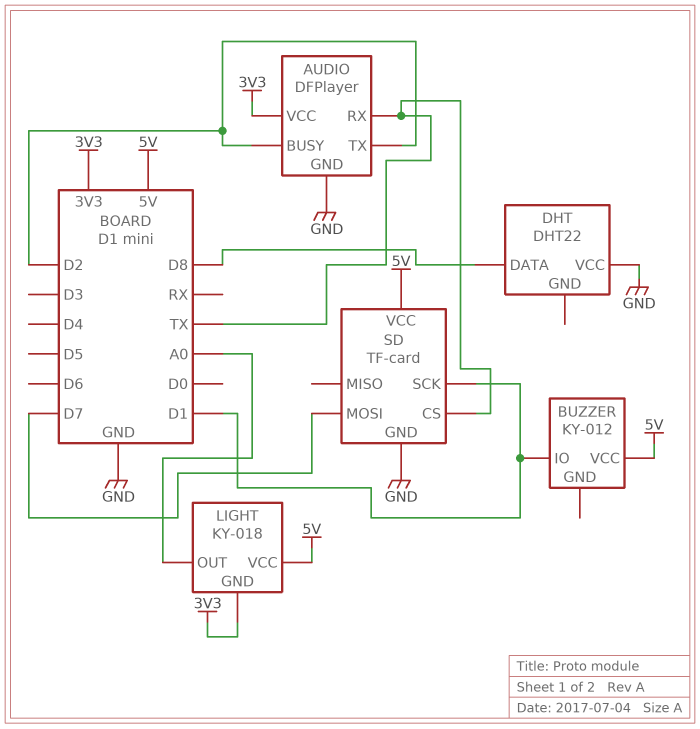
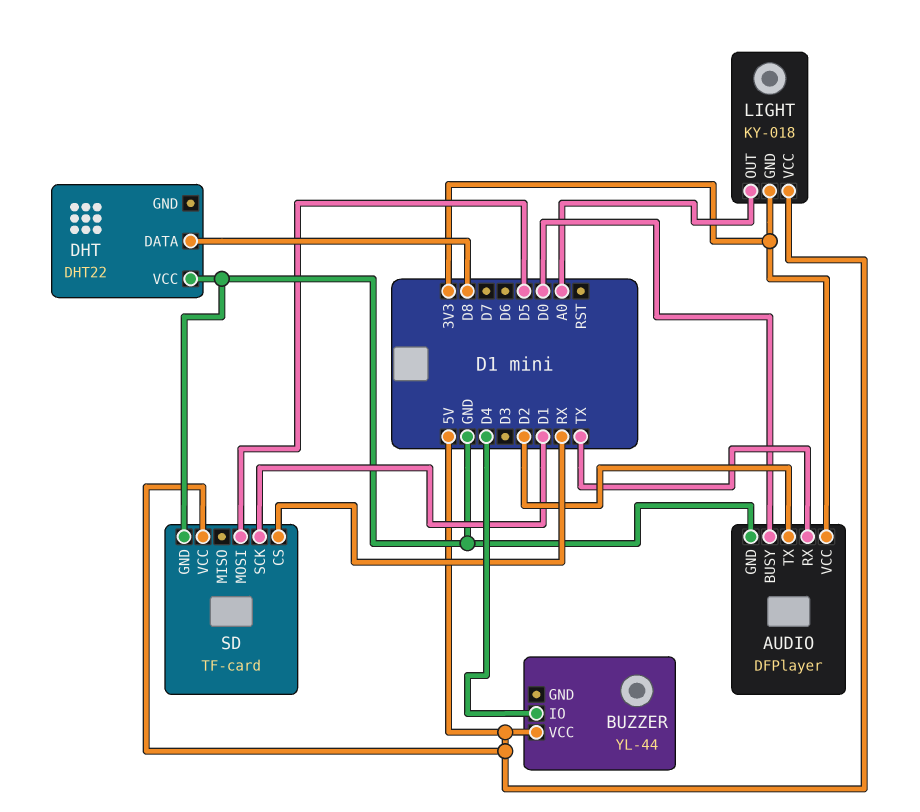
AUDIO pin BUSY: D2 -> D0
BUZZER: KY-012 -> YL-44
BUZZER pin IO: D1 -> D4
SD pin CS: TX -> RX
SD pin MOSI: D7 -> D5

